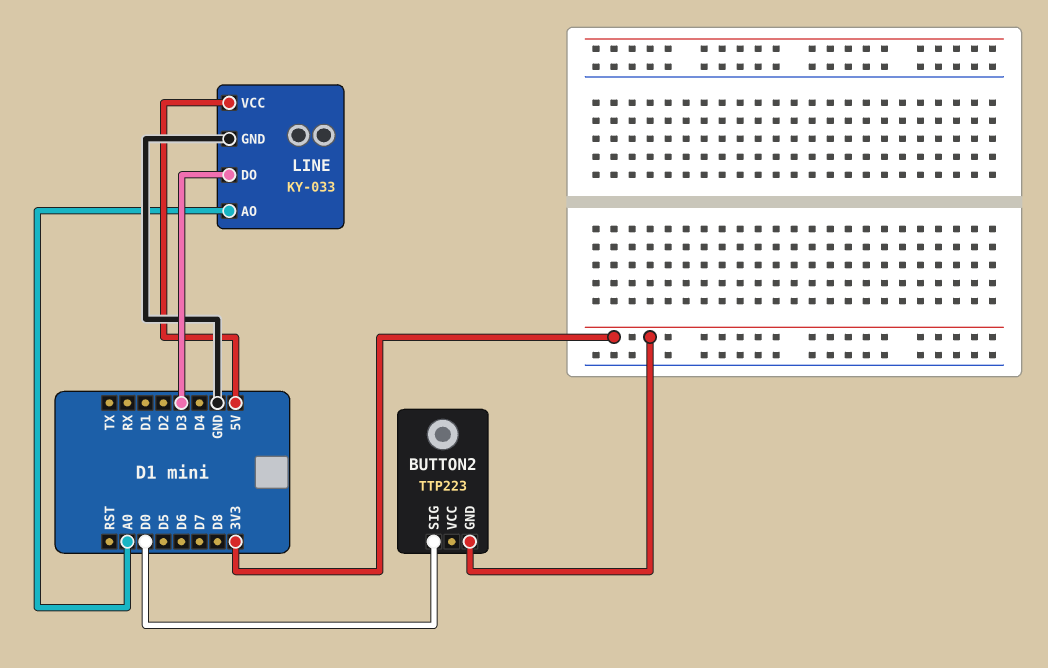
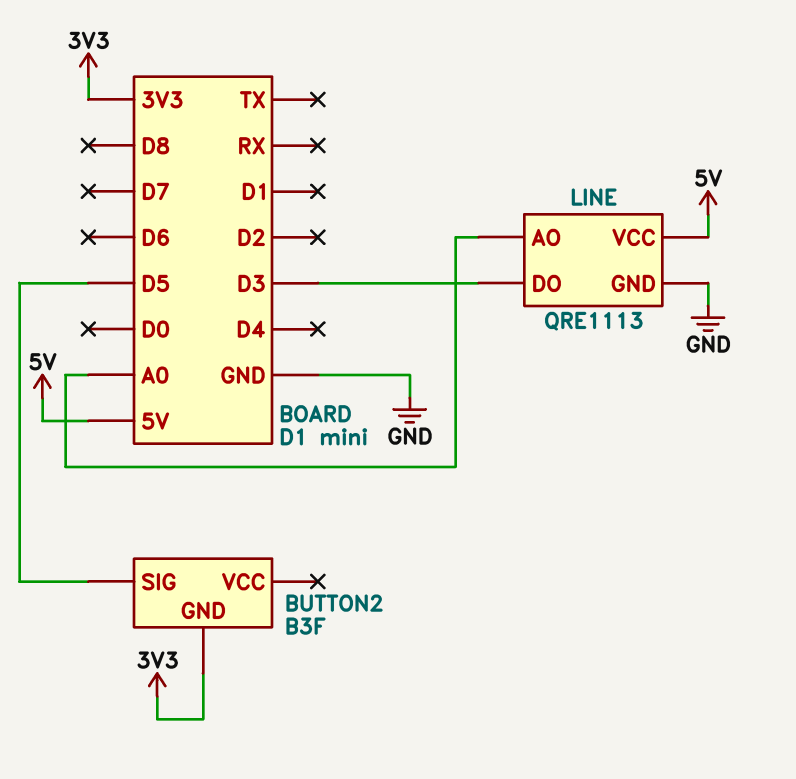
BUTTON2: TTP223 -> B3F
BUTTON2 pin SIG: D0 -> D5
LINE: KY-033 -> QRE1113

